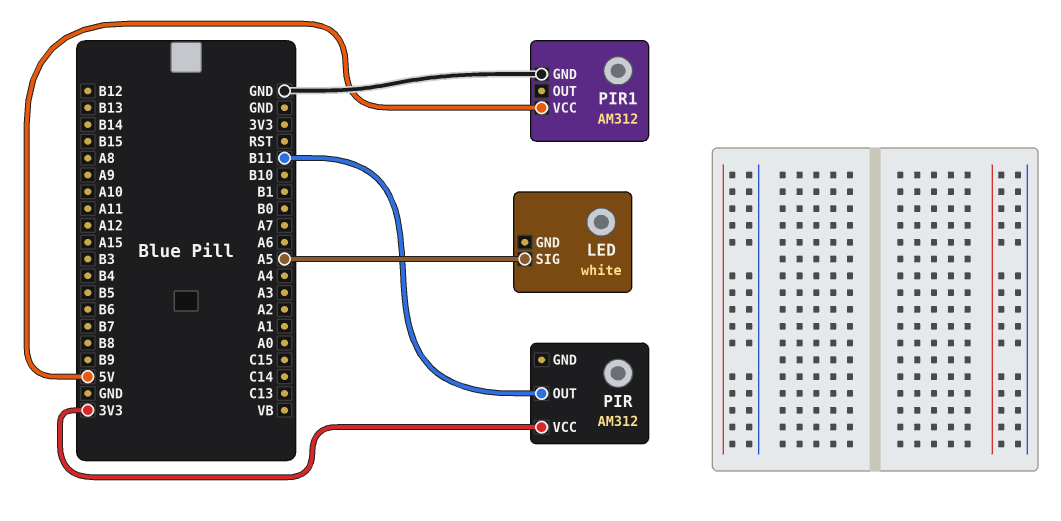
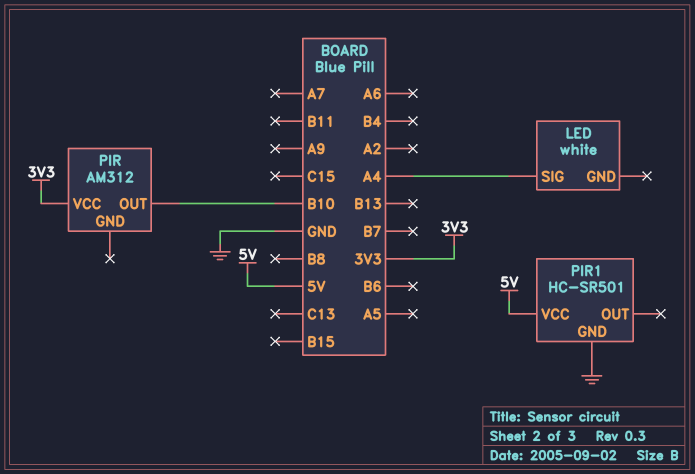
LED pin SIG: A5 -> A4
PIR pin OUT: B11 -> B10
PIR1: AM312 -> HC-SR501

